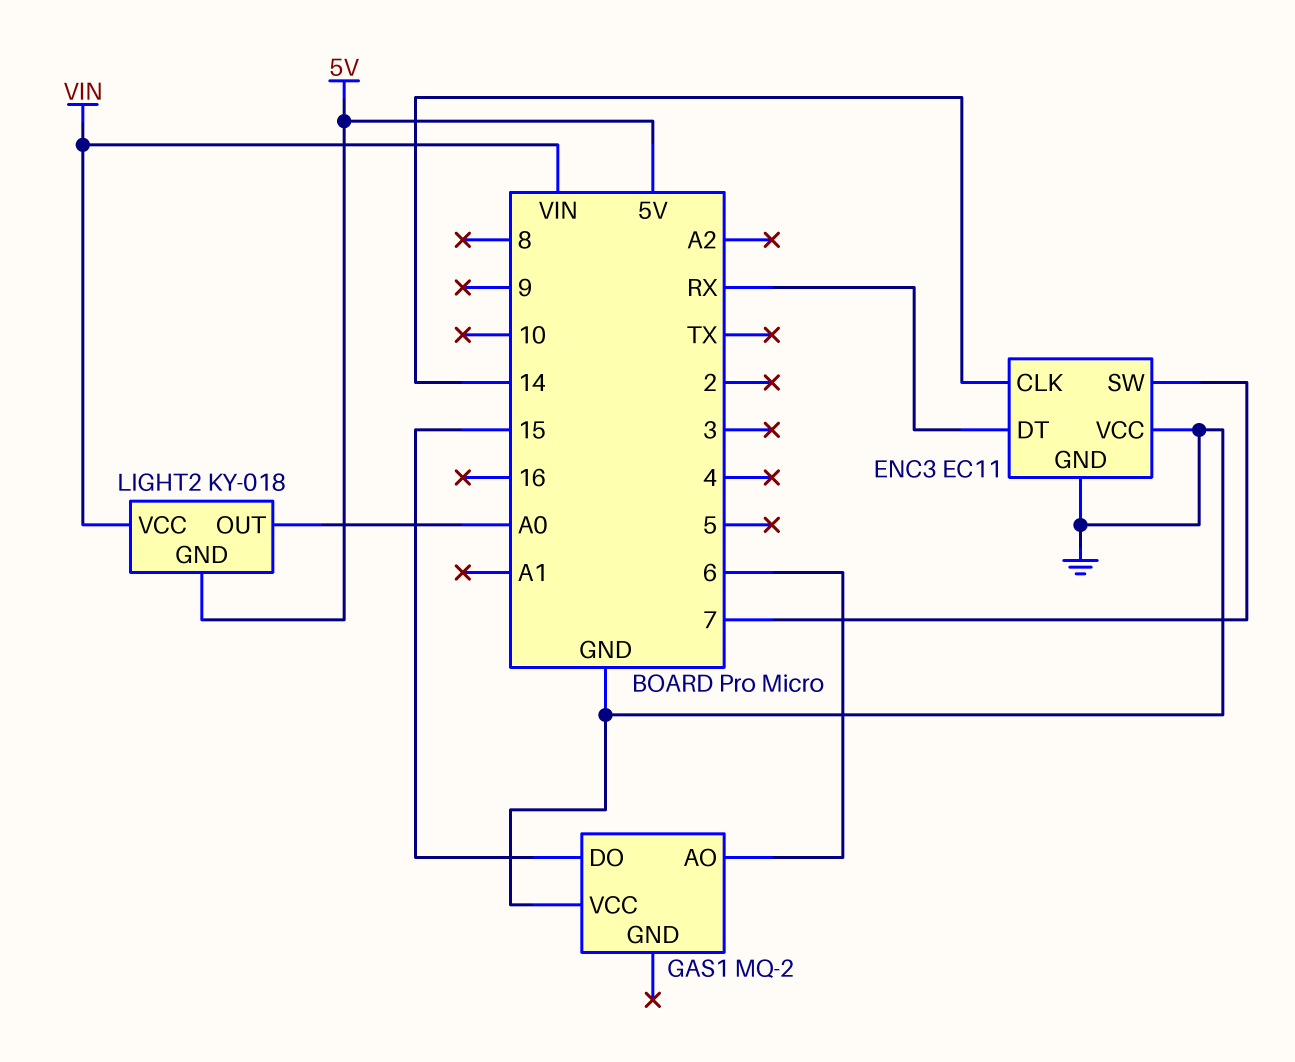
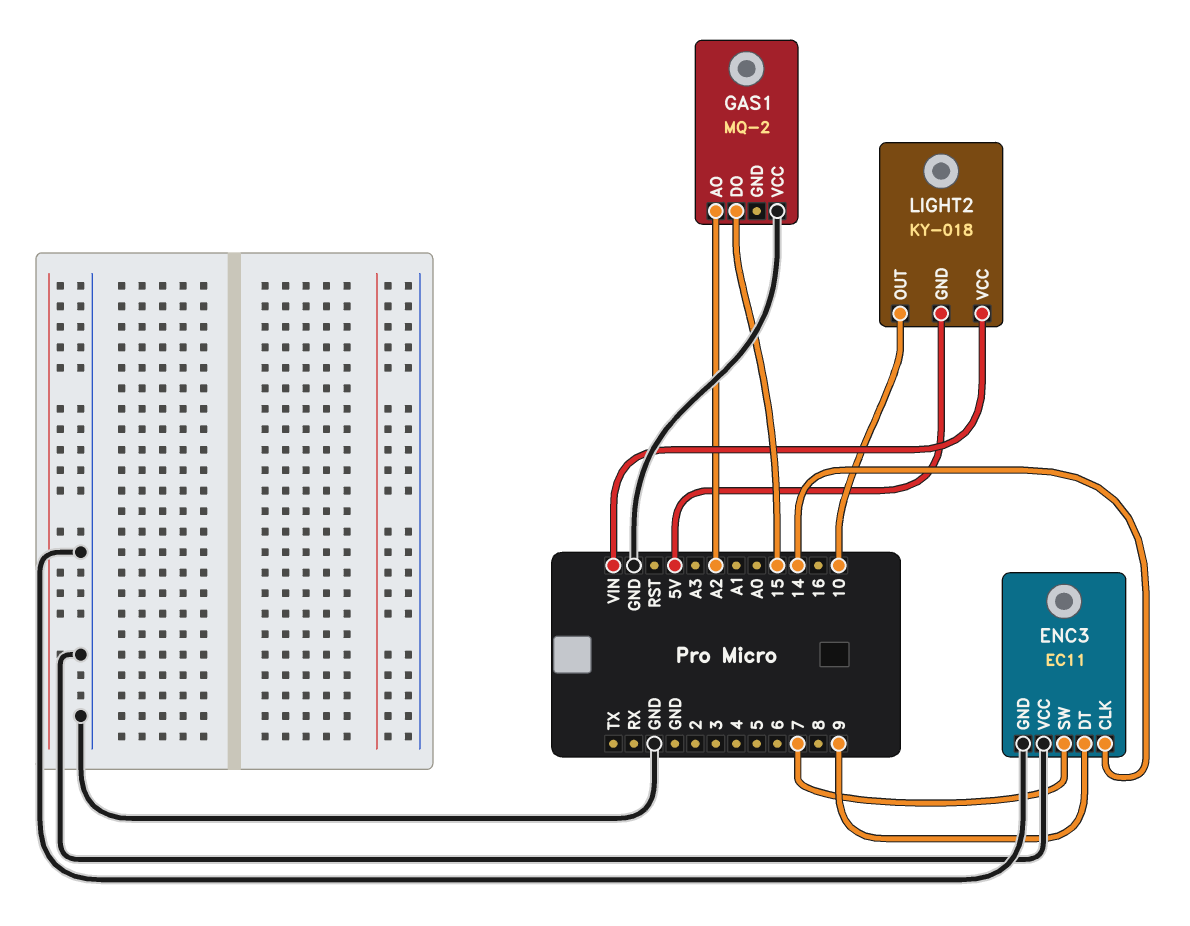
ENC3 pin DT: RX -> 9
GAS1 pin AO: 6 -> A2
LIGHT2 pin OUT: A0 -> 10

